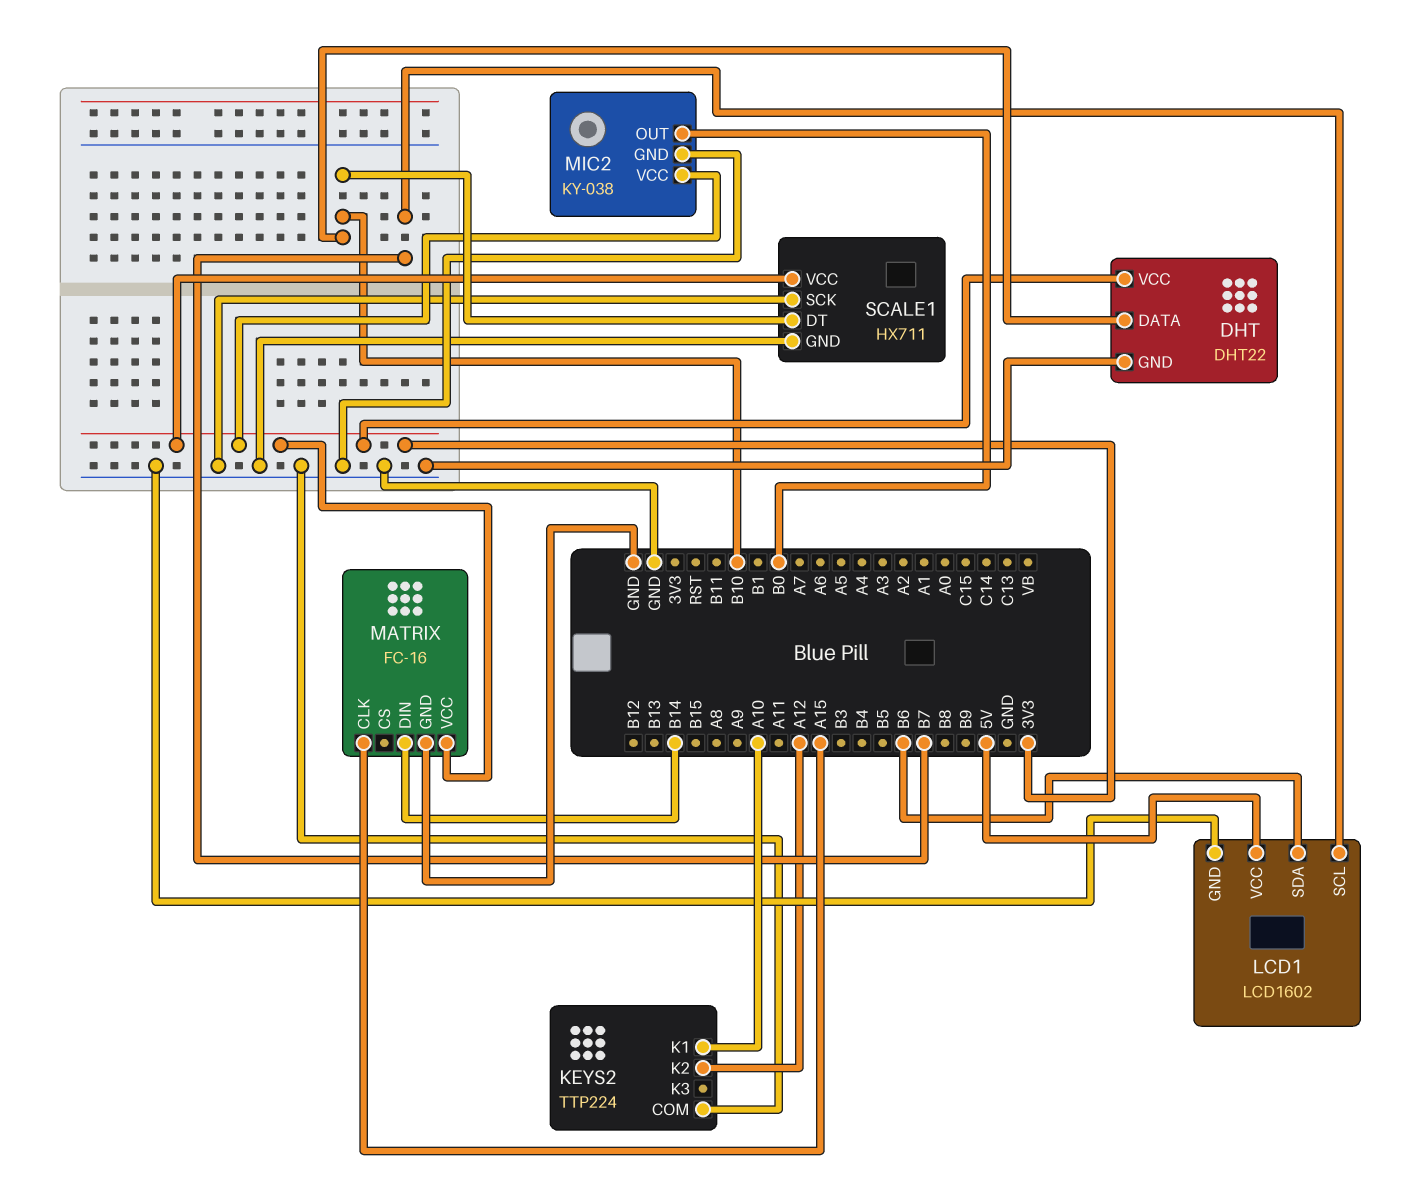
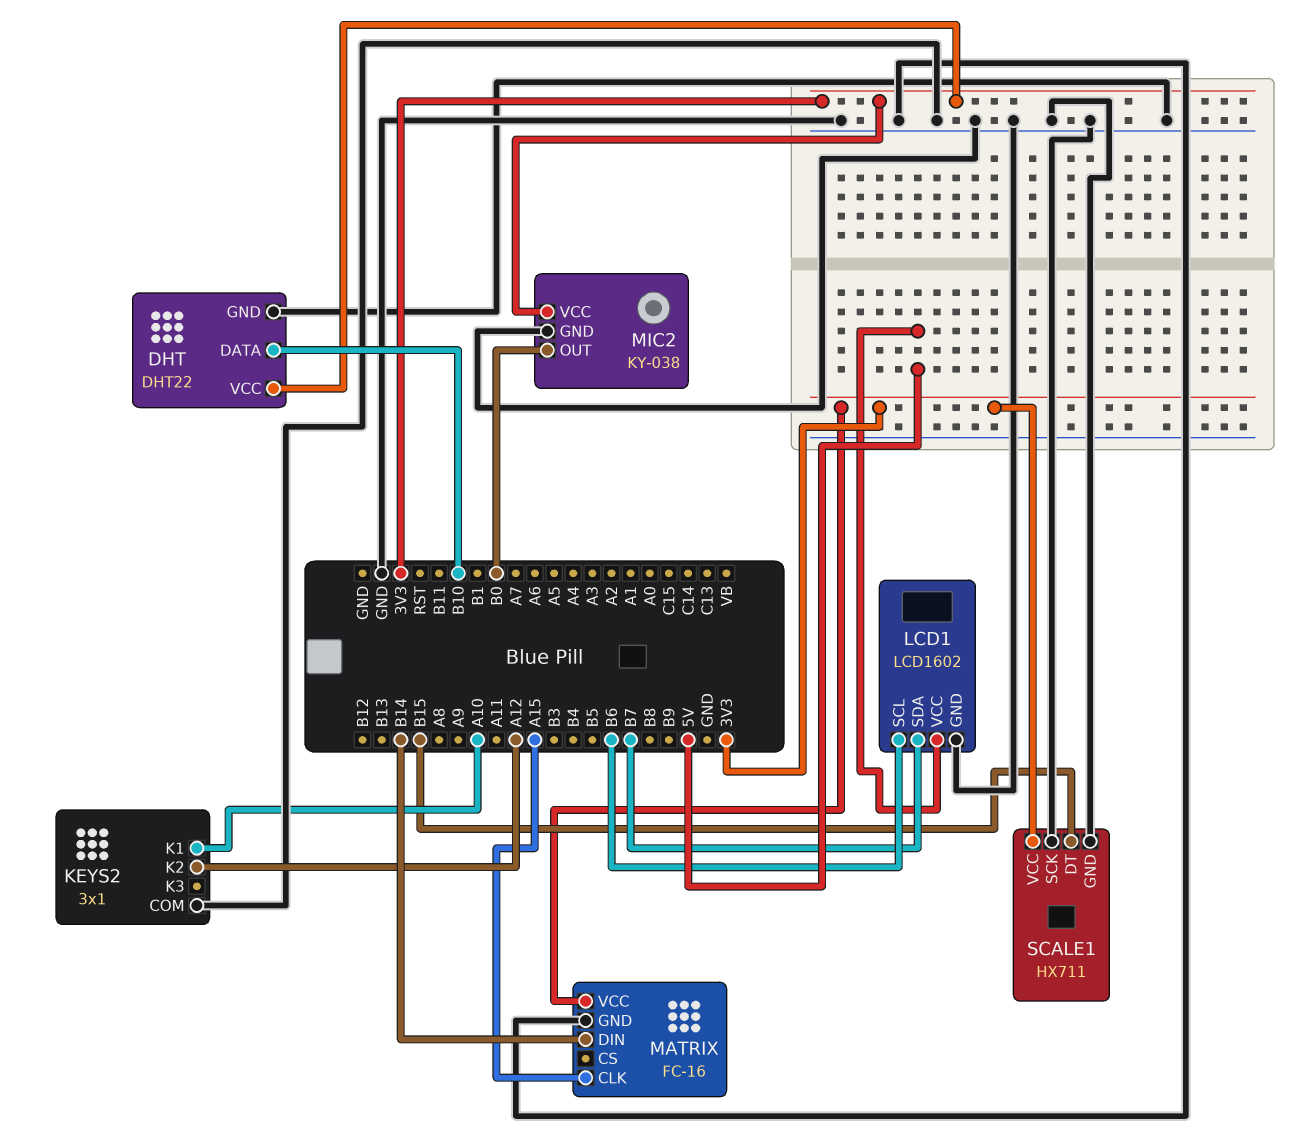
KEYS2: TTP224 -> 3x1
LCD1 pin SCL: B7 -> B6
LCD1 pin SDA: B6 -> B7
SCALE1 pin DT: B10 -> B15

